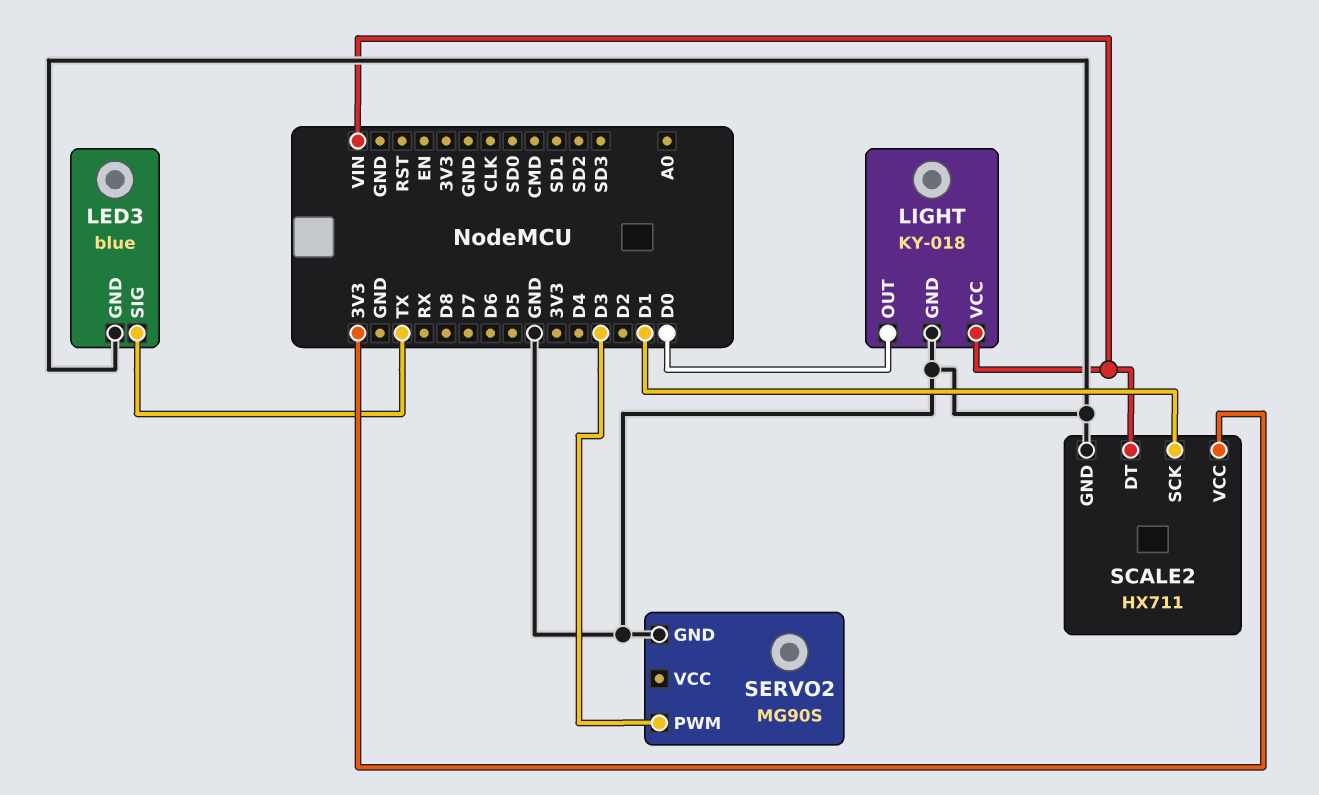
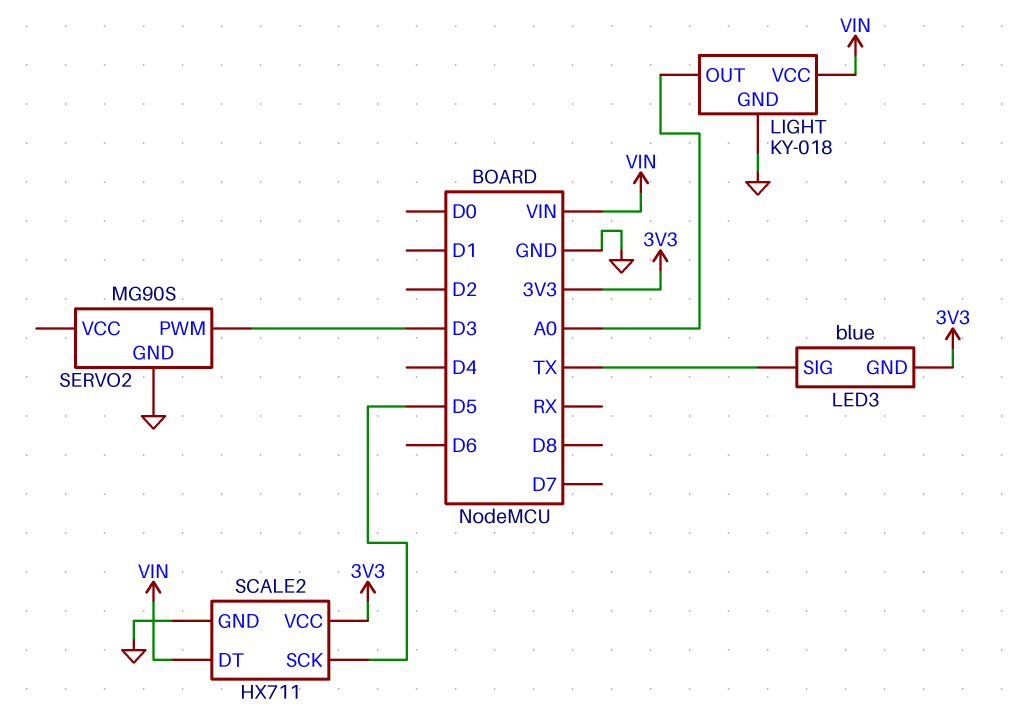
LED3 pin GND: GND -> 3V3
LIGHT pin OUT: D0 -> A0
SCALE2 pin SCK: D1 -> D5

